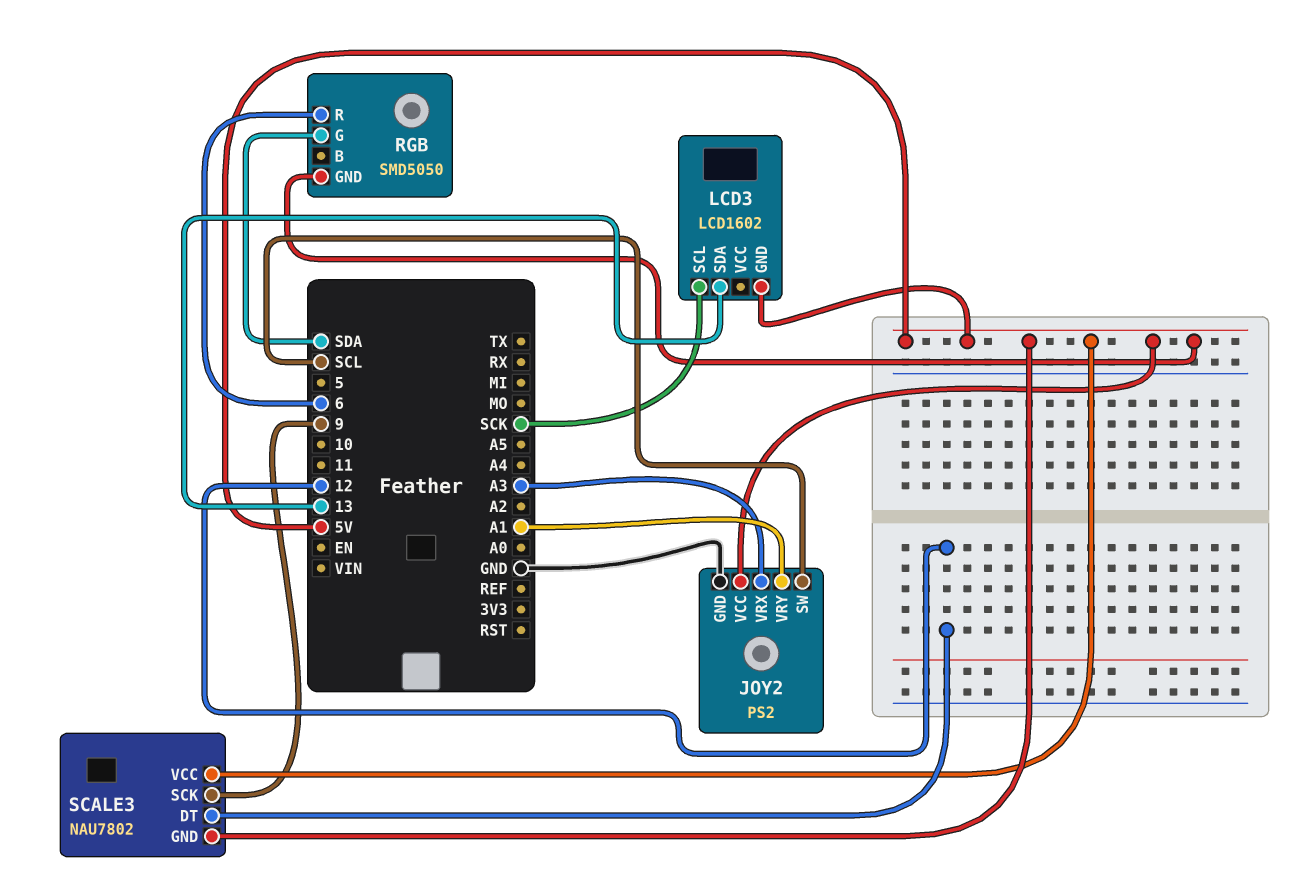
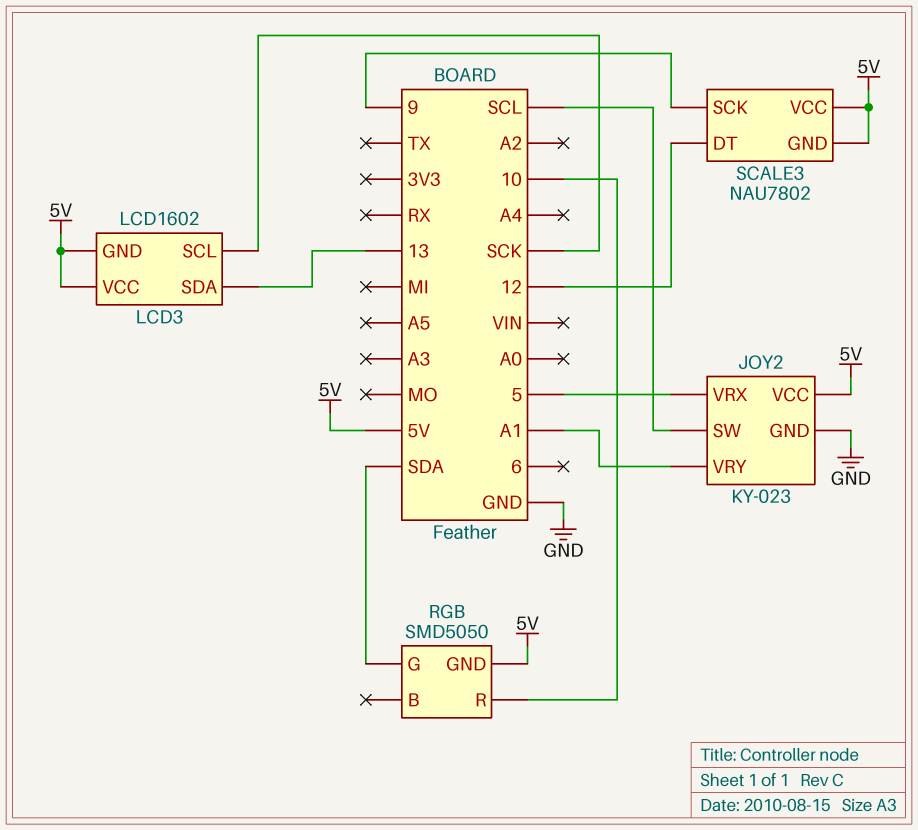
JOY2: PS2 -> KY-023
JOY2 pin VRX: A3 -> 5
LCD3 pin VCC: none -> 5V
RGB pin R: 6 -> 10

